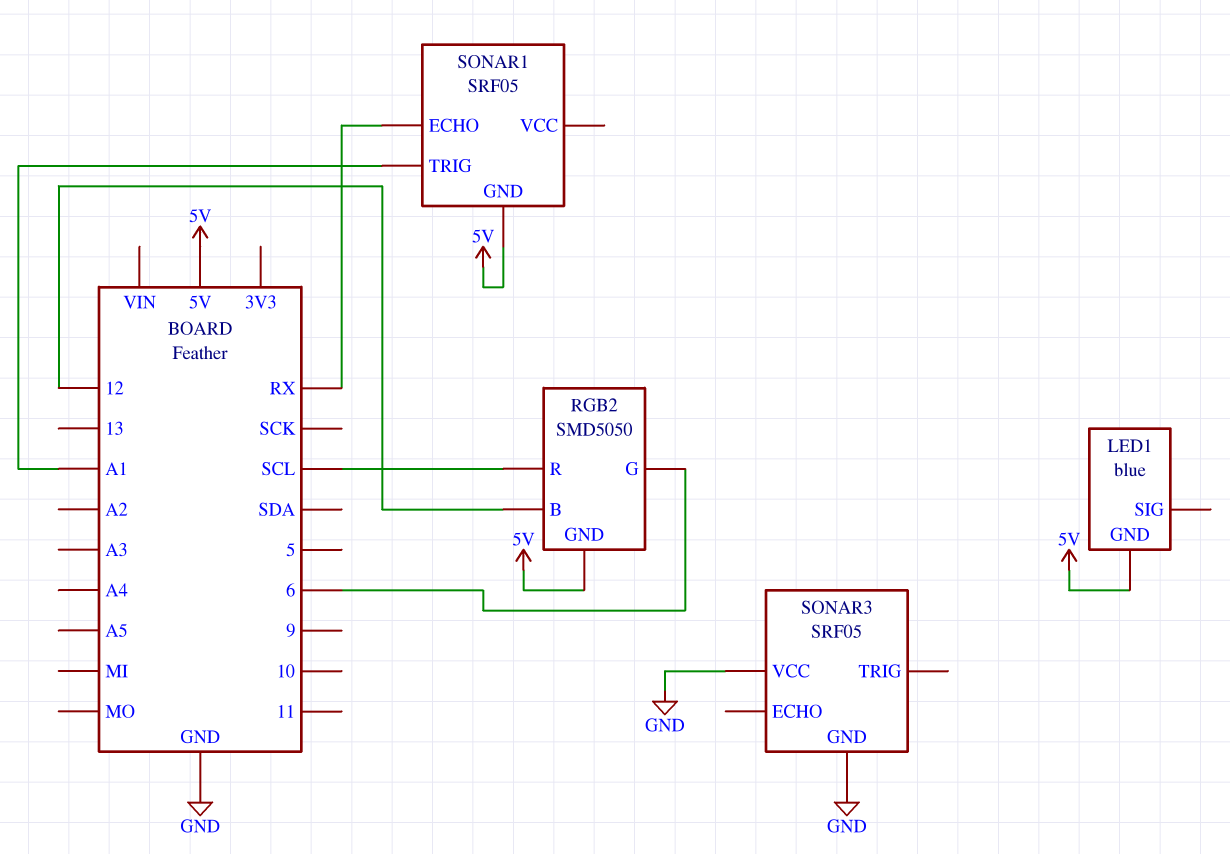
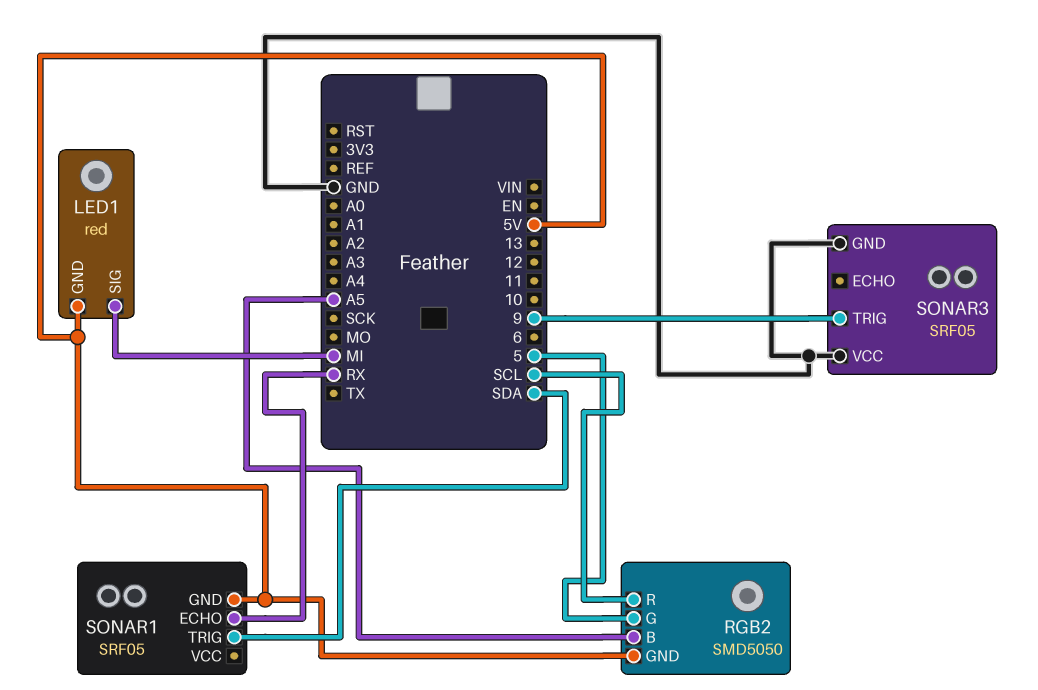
LED1: blue -> red
LED1 pin SIG: none -> MI
RGB2 pin B: 12 -> A5
RGB2 pin G: 6 -> 5
SONAR1 pin TRIG: A1 -> SDA
SONAR3 pin TRIG: none -> 9

